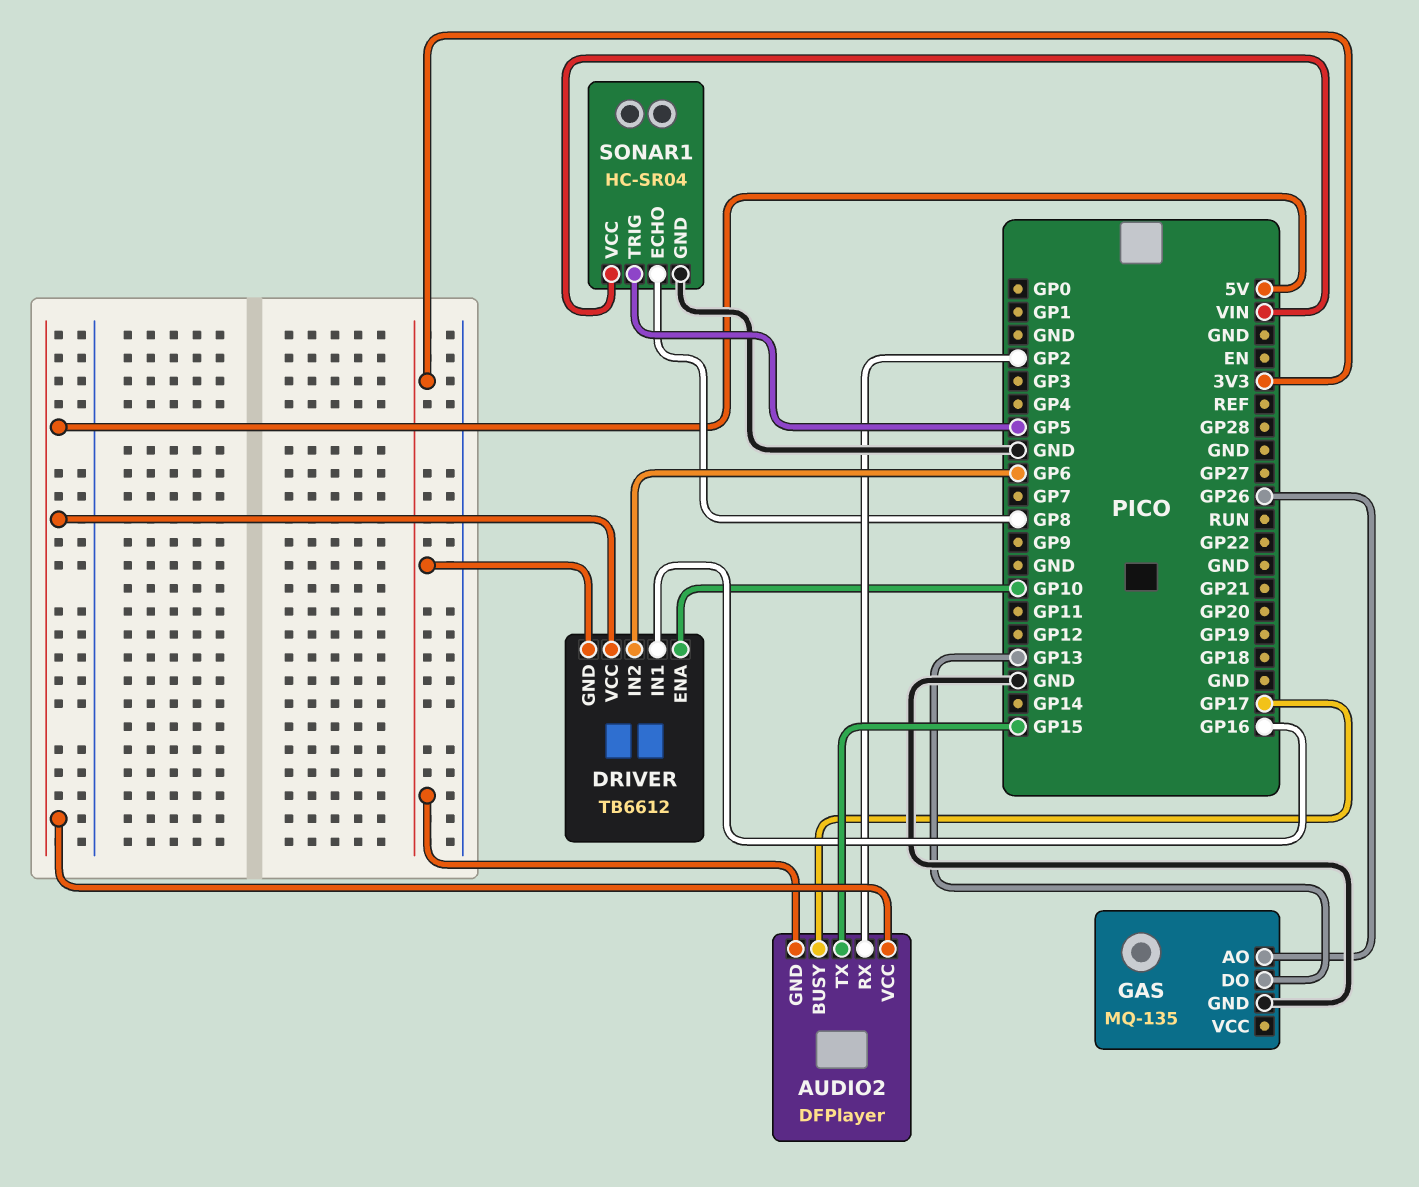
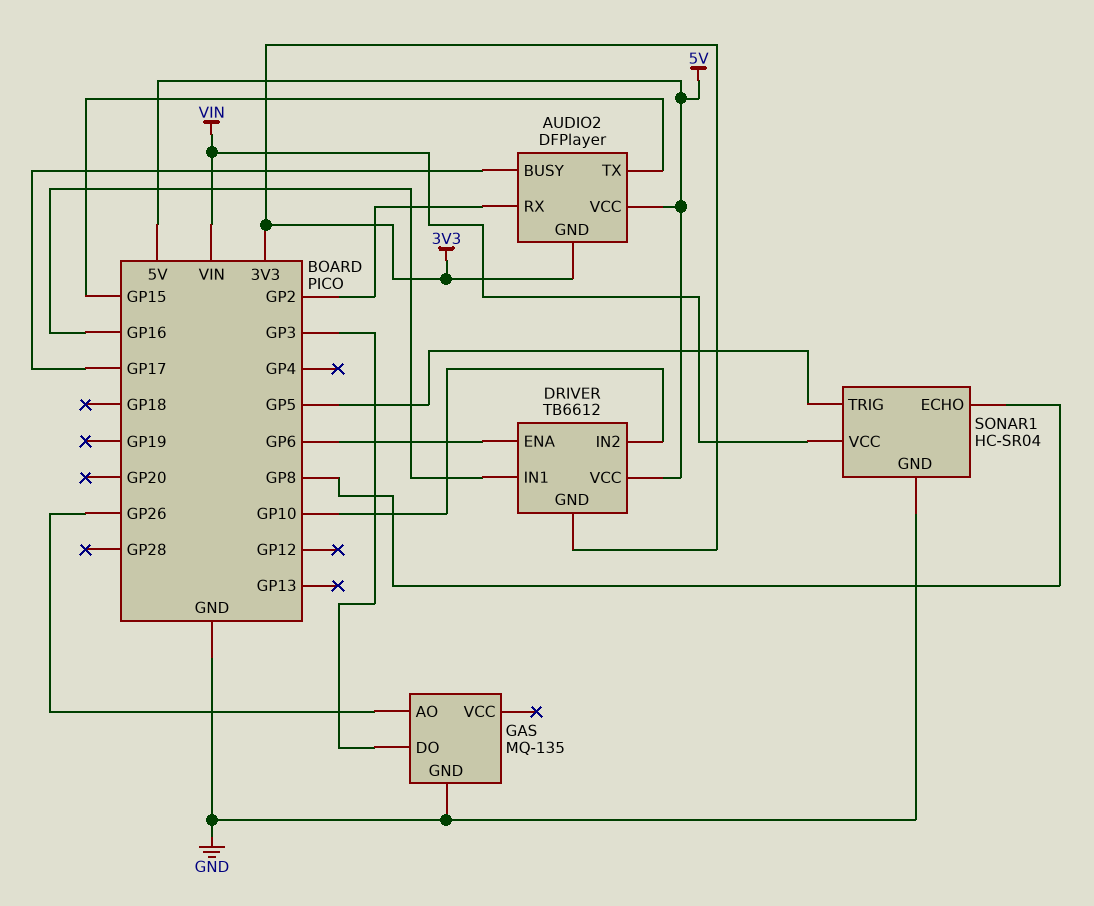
DRIVER pin ENA: GP10 -> GP6
DRIVER pin IN2: GP6 -> GP10
GAS pin DO: GP13 -> GP3

